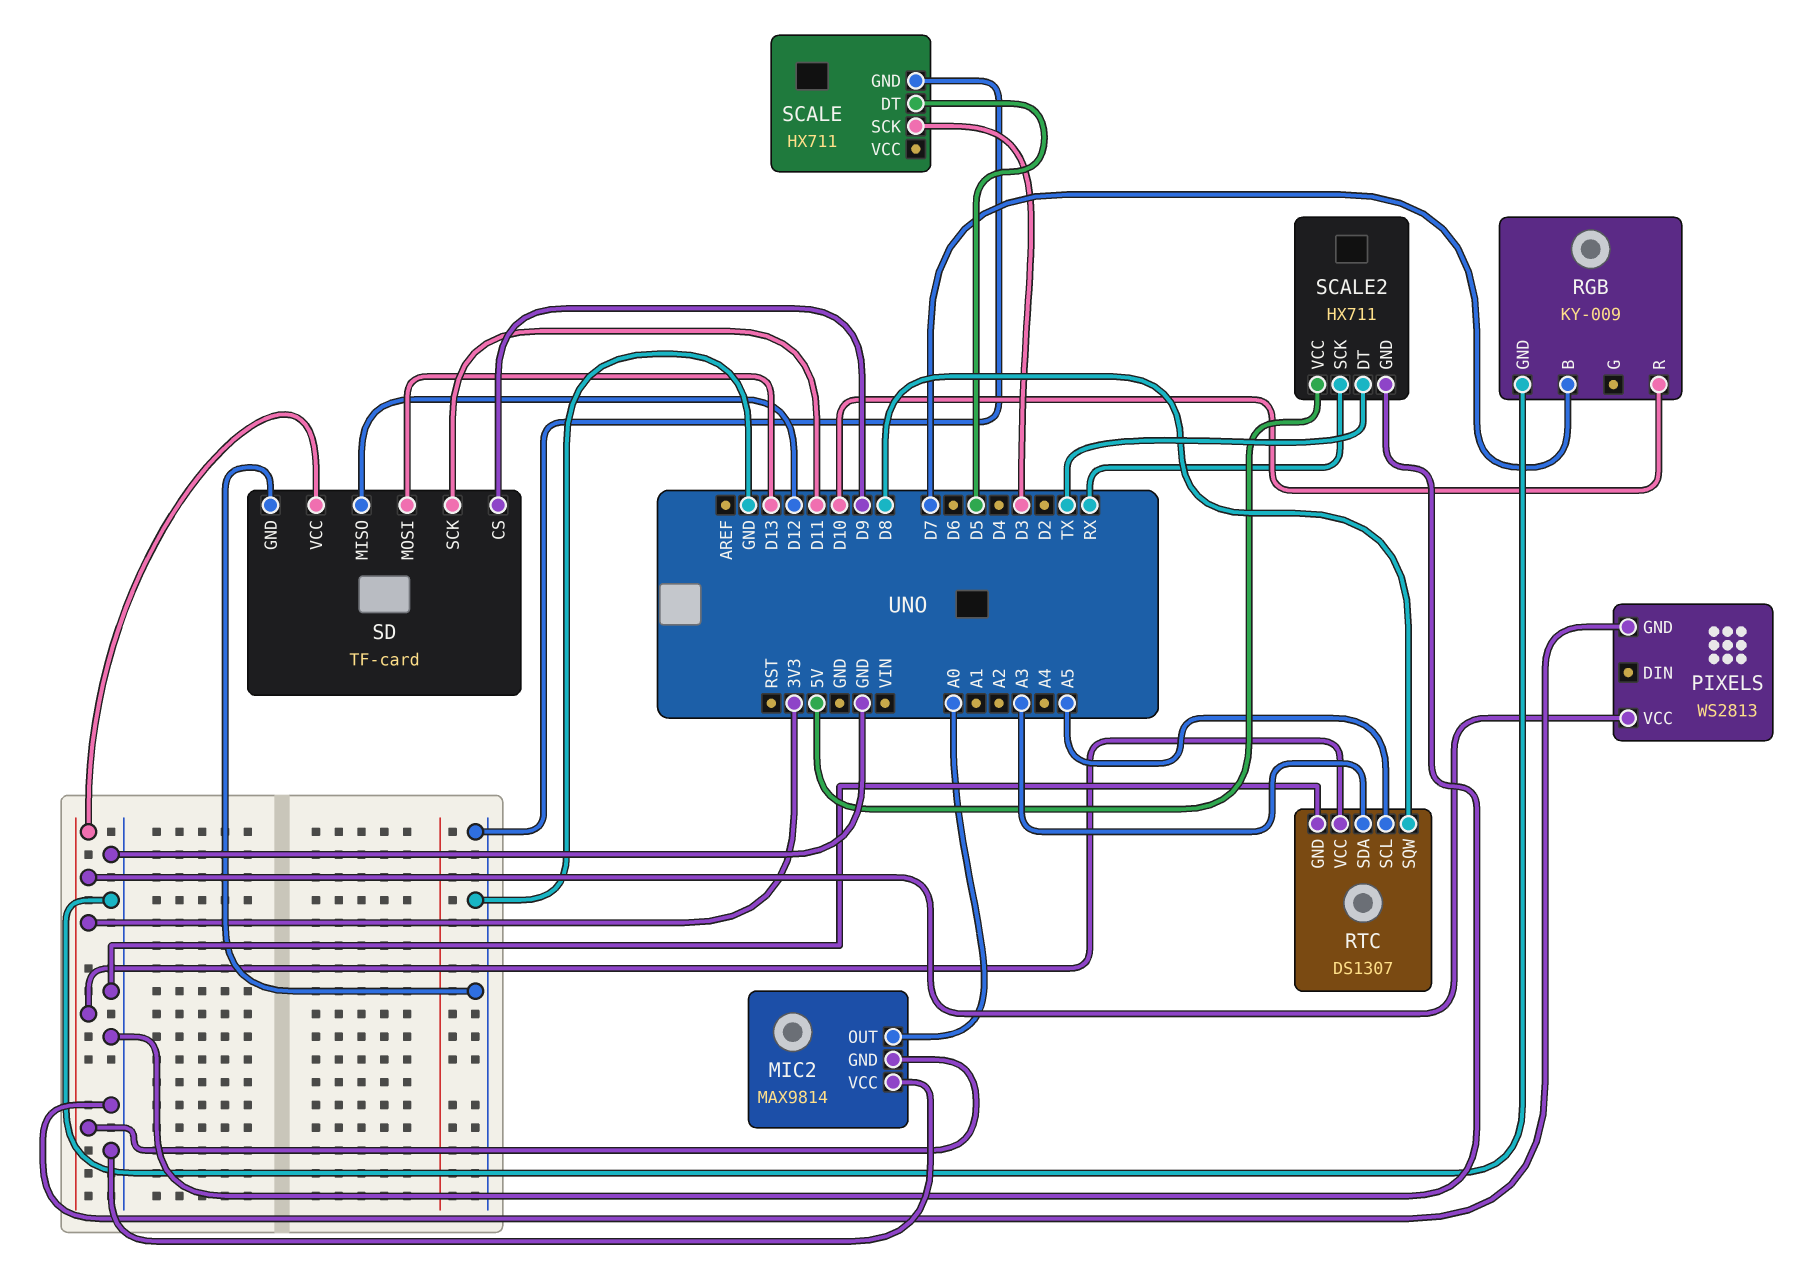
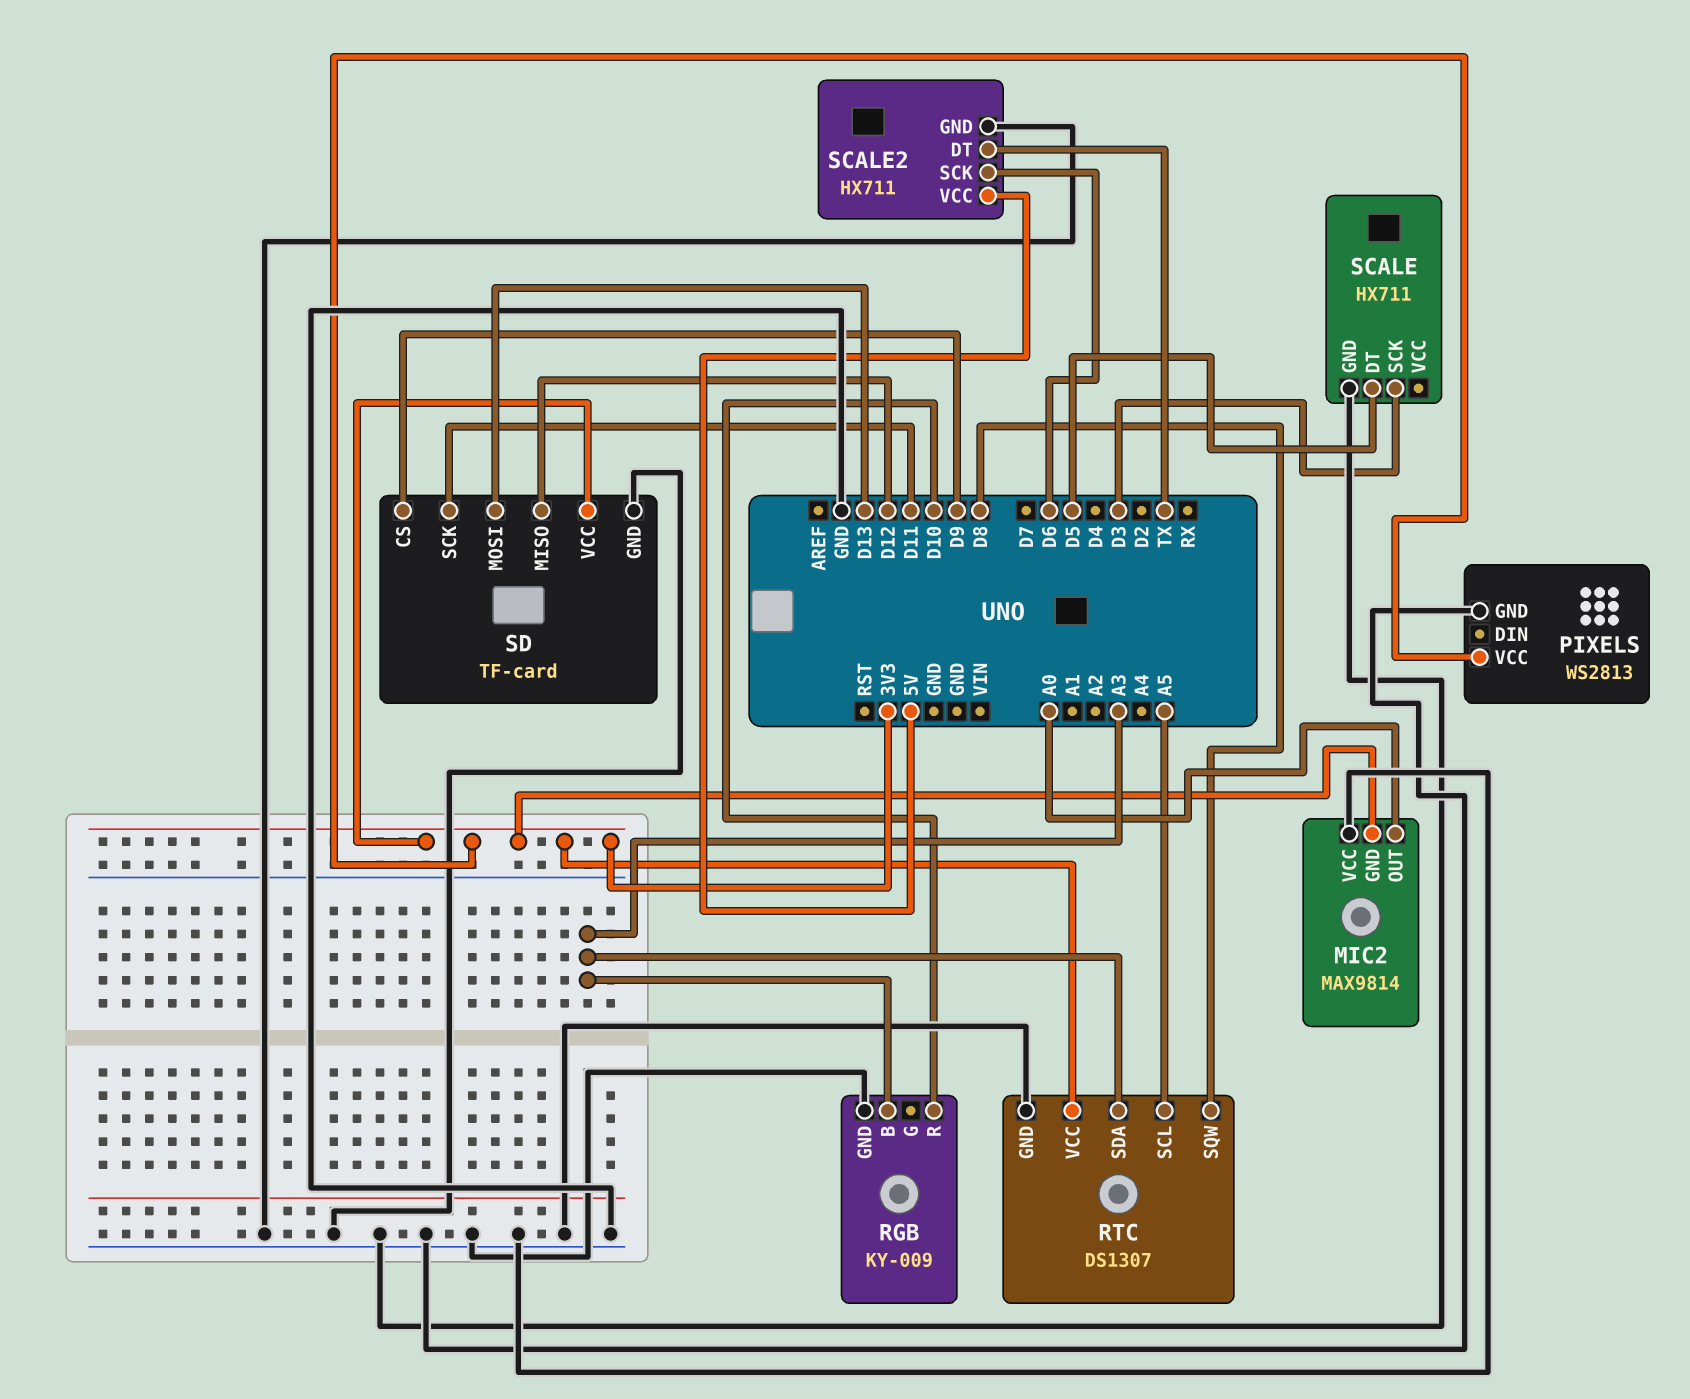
RGB pin B: D7 -> A3
SCALE2 pin SCK: RX -> D6

